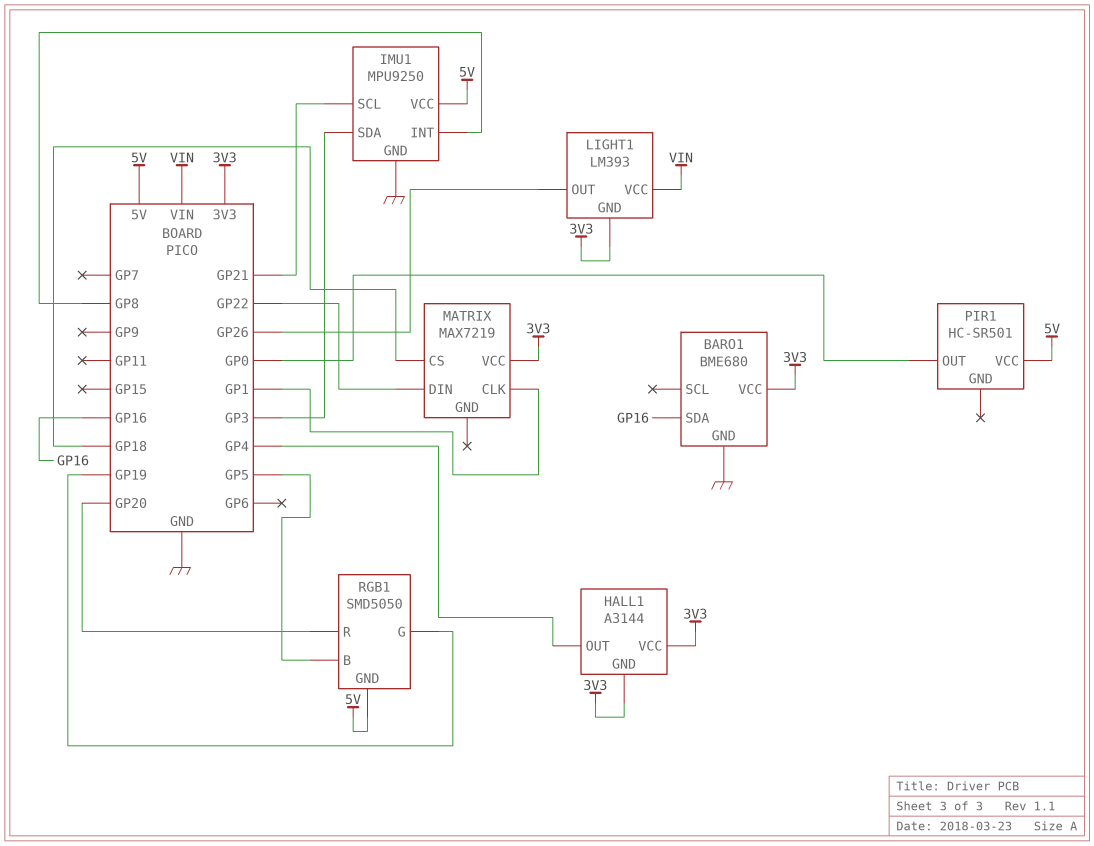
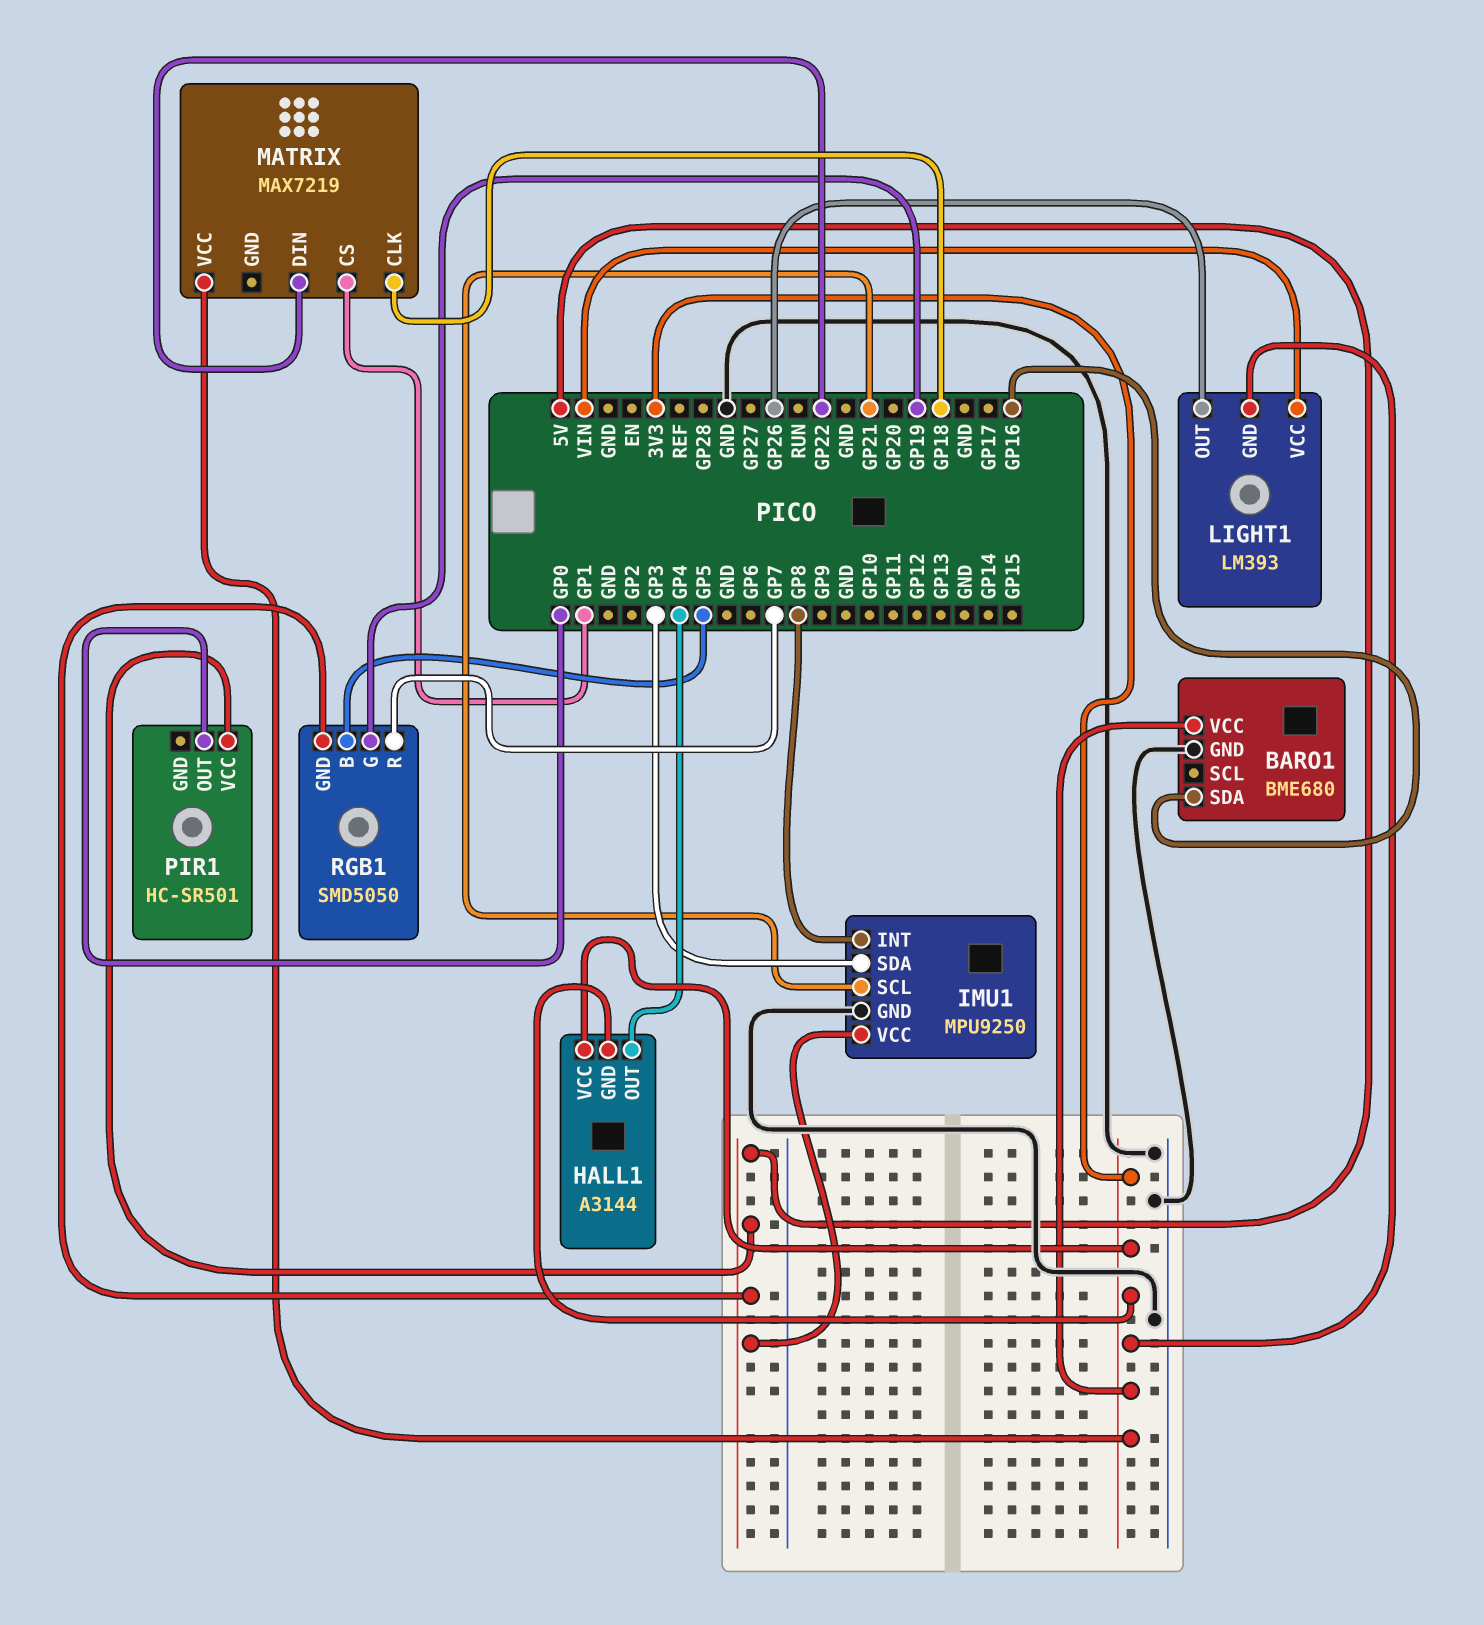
MATRIX pin CLK: GP1 -> GP18
MATRIX pin CS: GP18 -> GP1
RGB1 pin R: GP20 -> GP7

